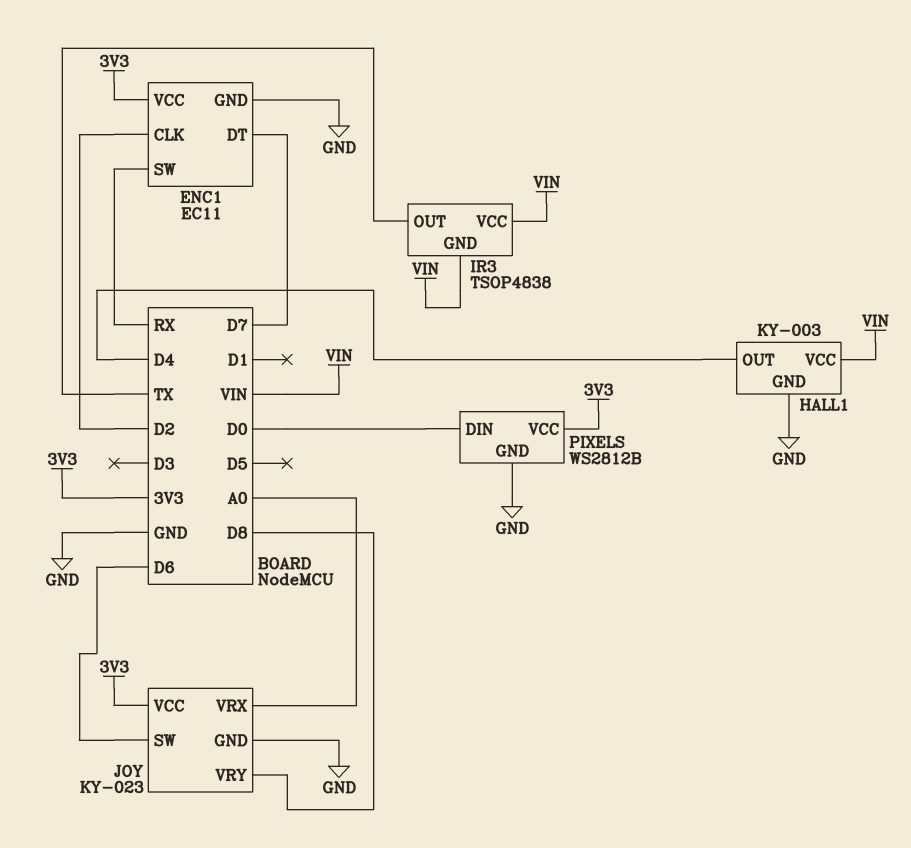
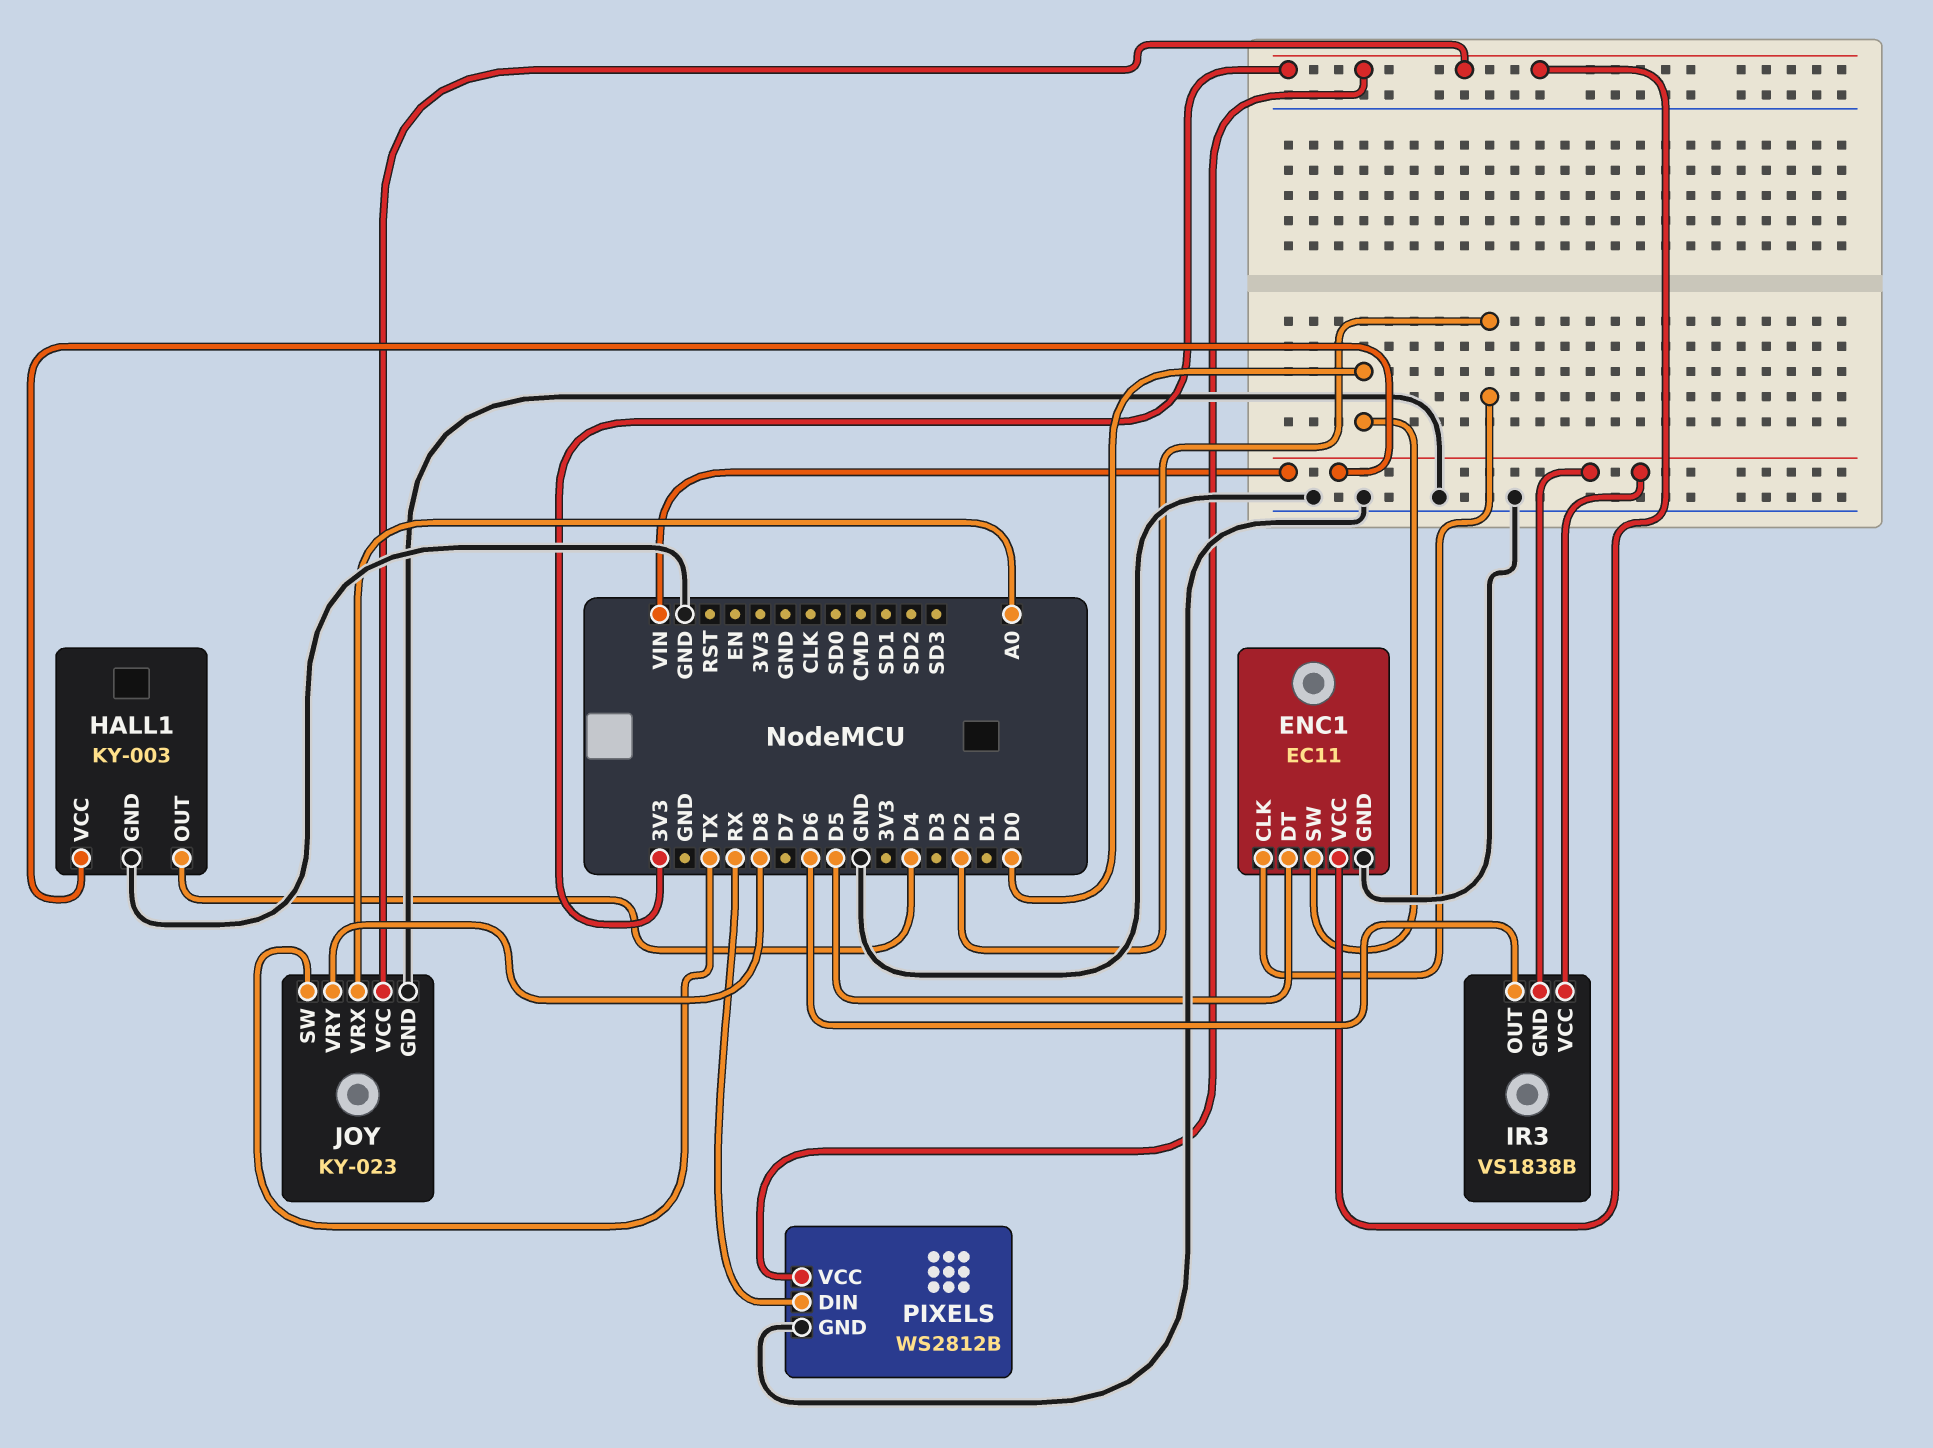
ENC1 pin DT: D7 -> D5
ENC1 pin SW: RX -> D0
IR3: TSOP4838 -> VS1838B
IR3 pin OUT: TX -> D6
JOY pin SW: D6 -> TX
PIXELS pin DIN: D0 -> RX

